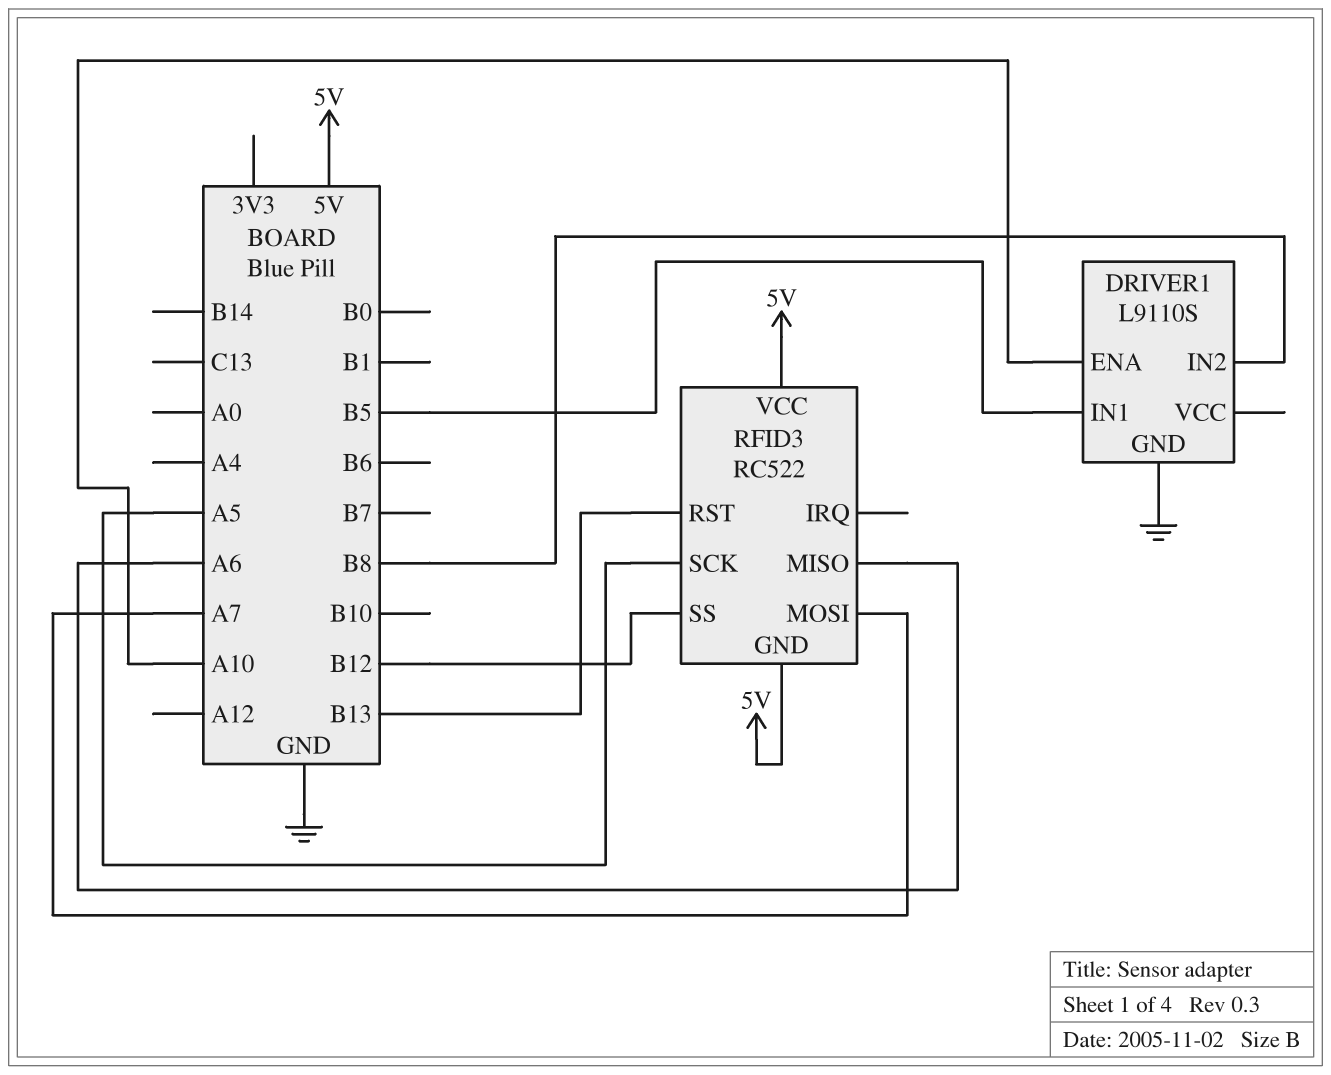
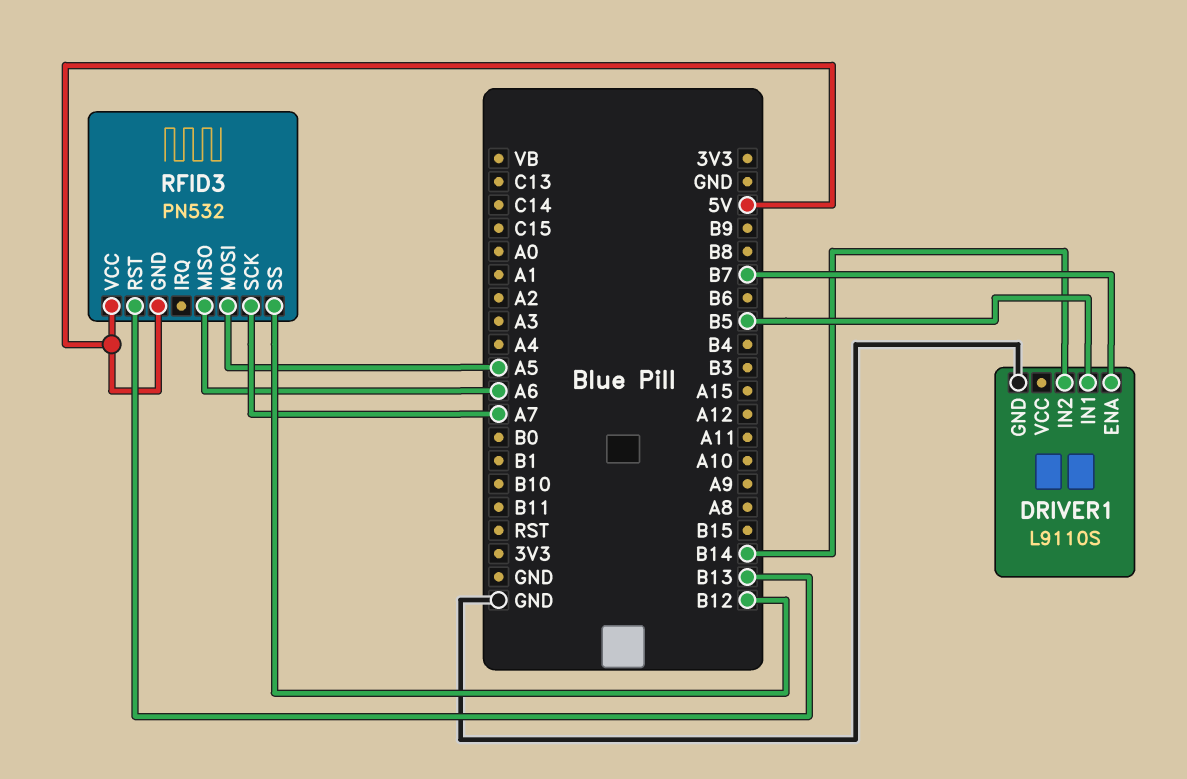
DRIVER1 pin ENA: A10 -> B7
DRIVER1 pin IN2: B8 -> B14
RFID3: RC522 -> PN532
RFID3 pin MOSI: A7 -> A5
RFID3 pin SCK: A5 -> A7

